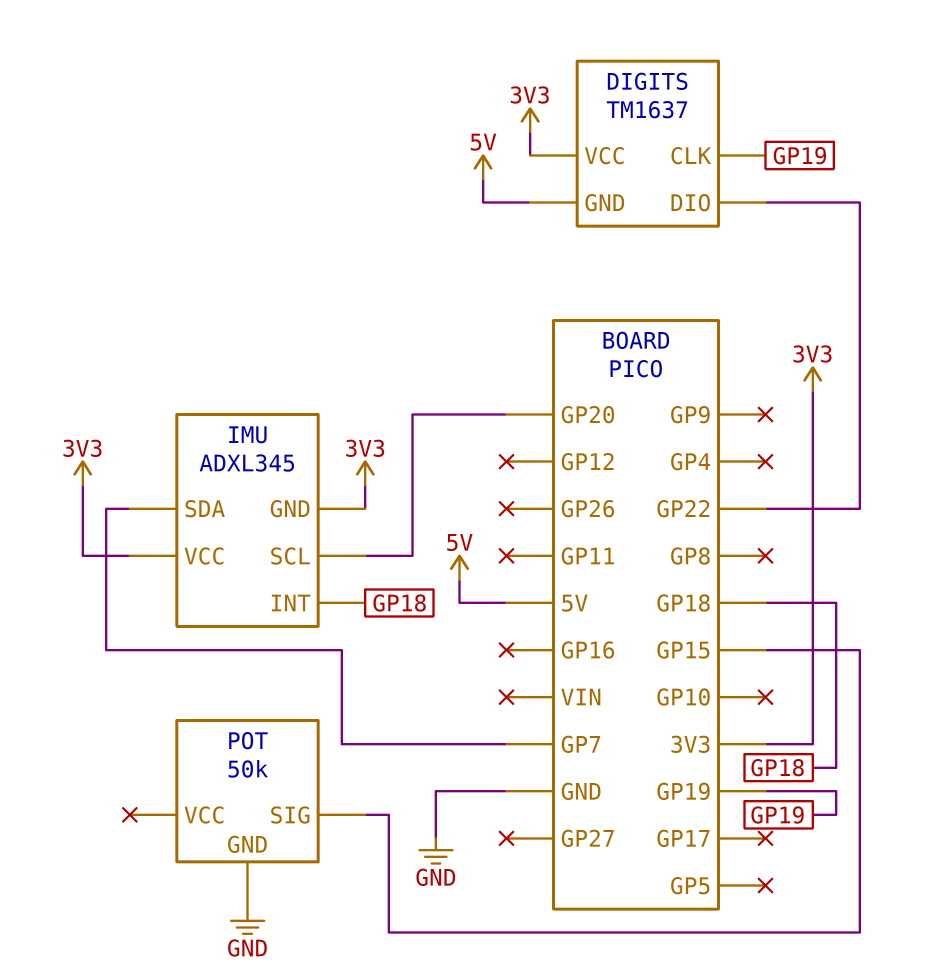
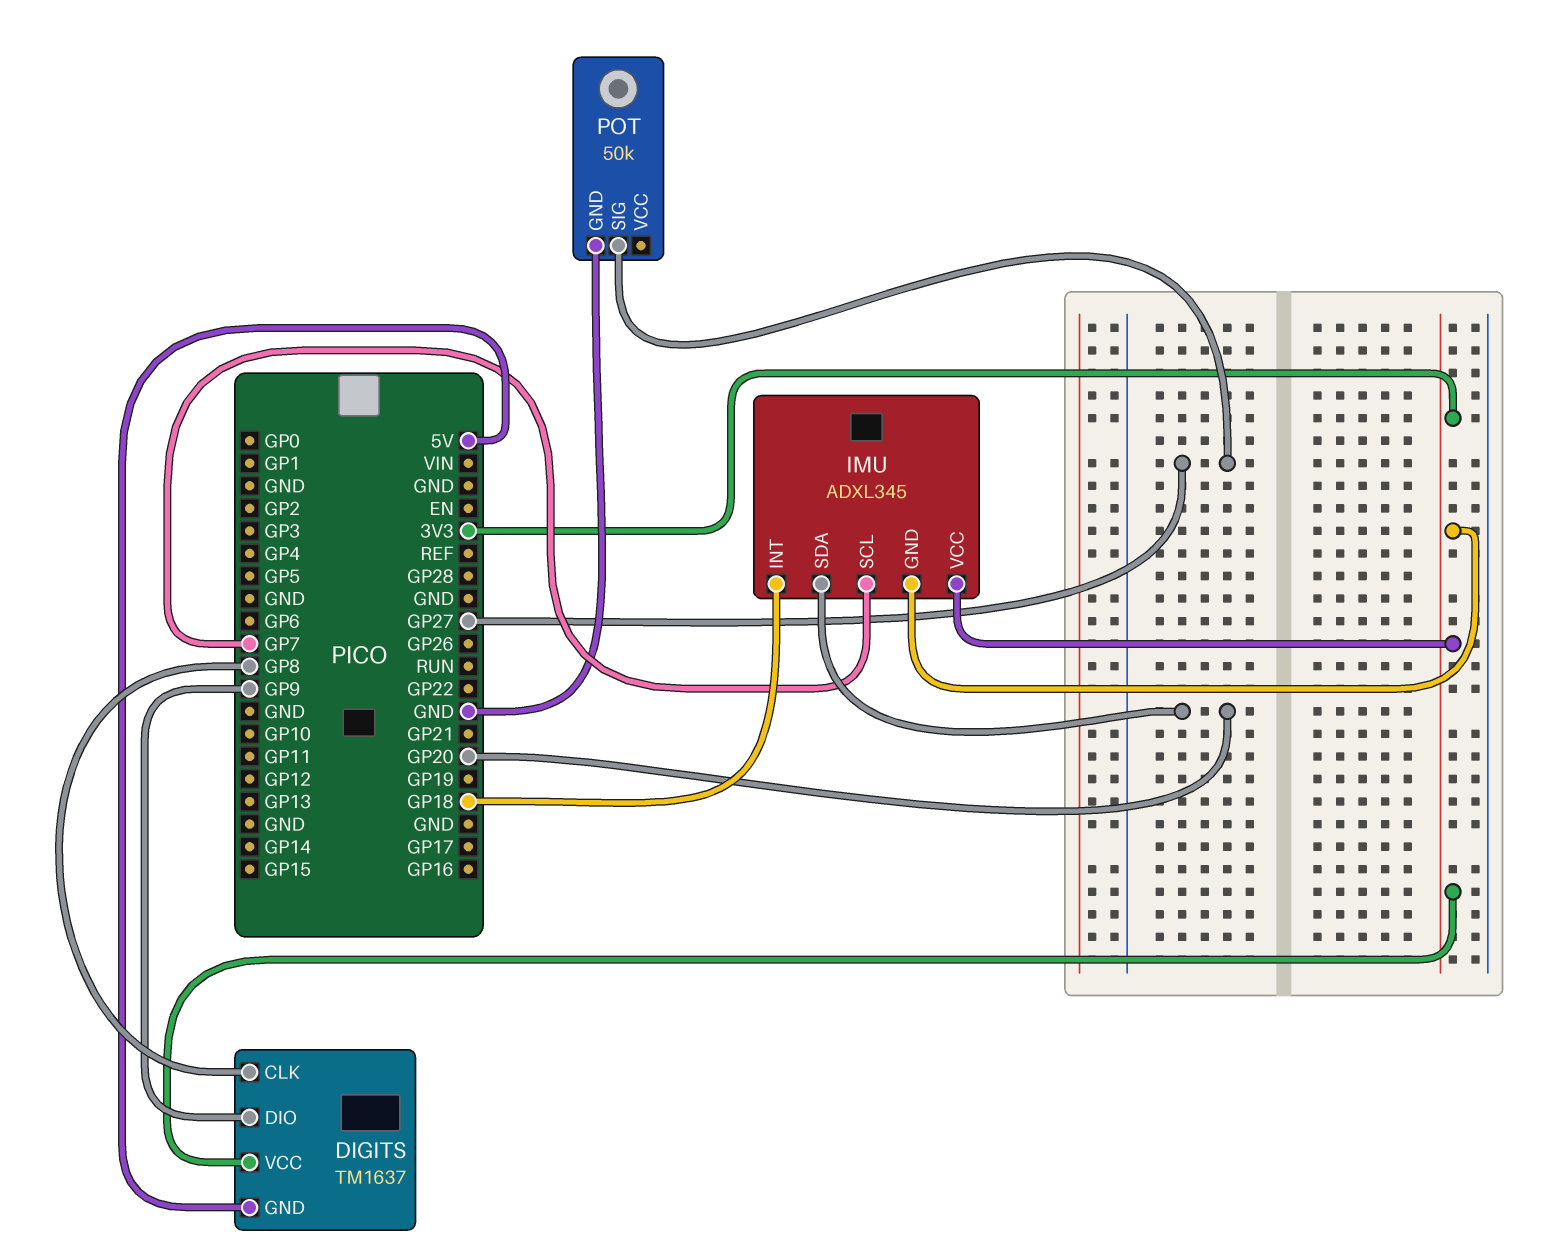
DIGITS pin CLK: GP19 -> GP8
DIGITS pin DIO: GP22 -> GP9
IMU pin SCL: GP20 -> GP7
IMU pin SDA: GP7 -> GP20
POT pin SIG: GP15 -> GP27

